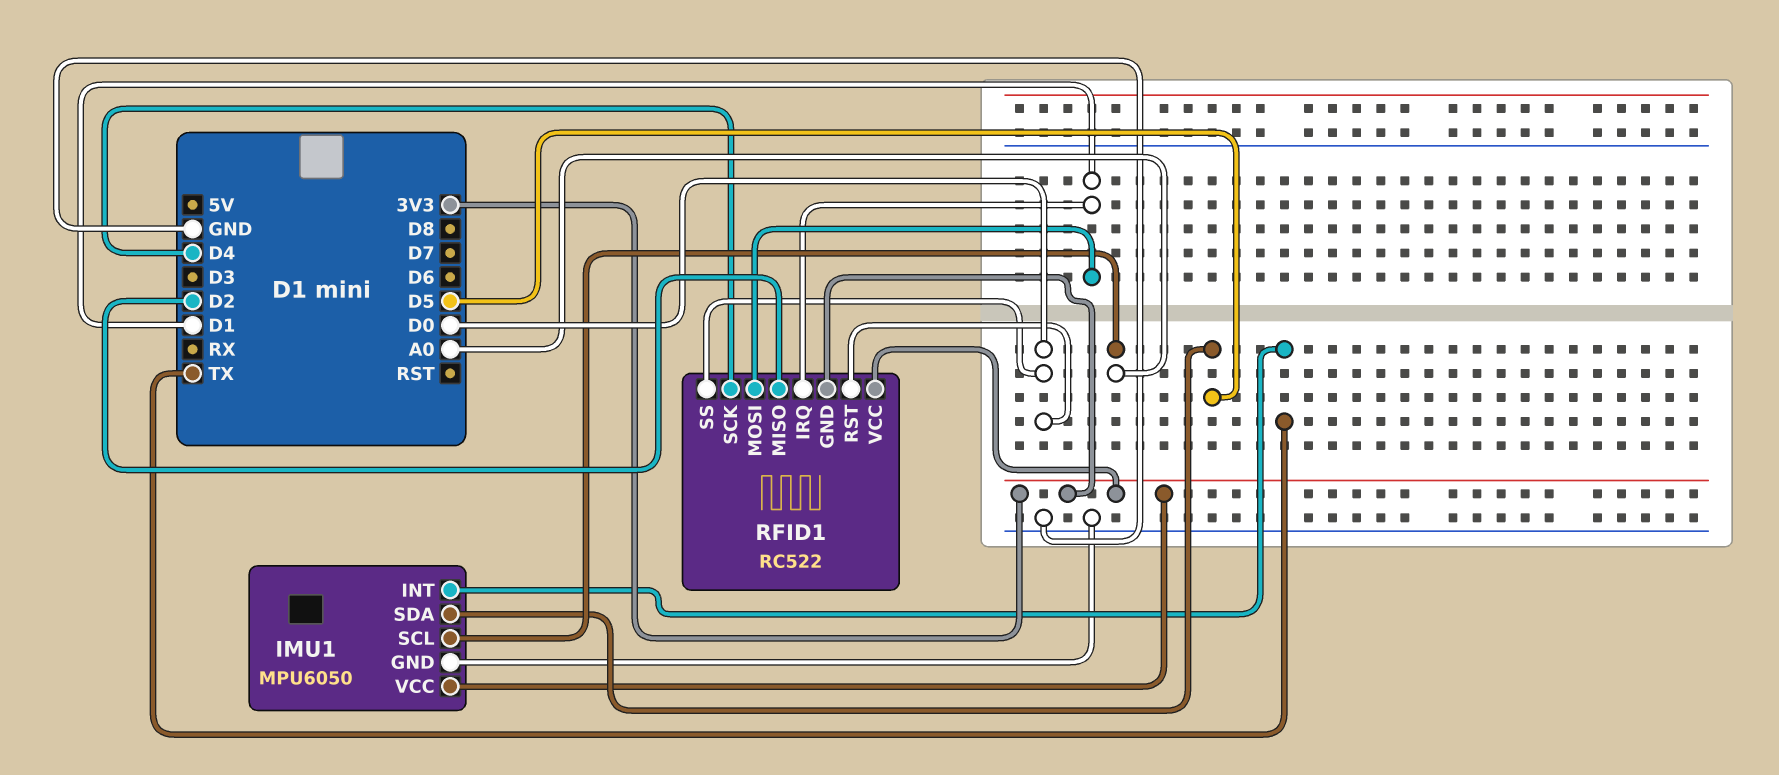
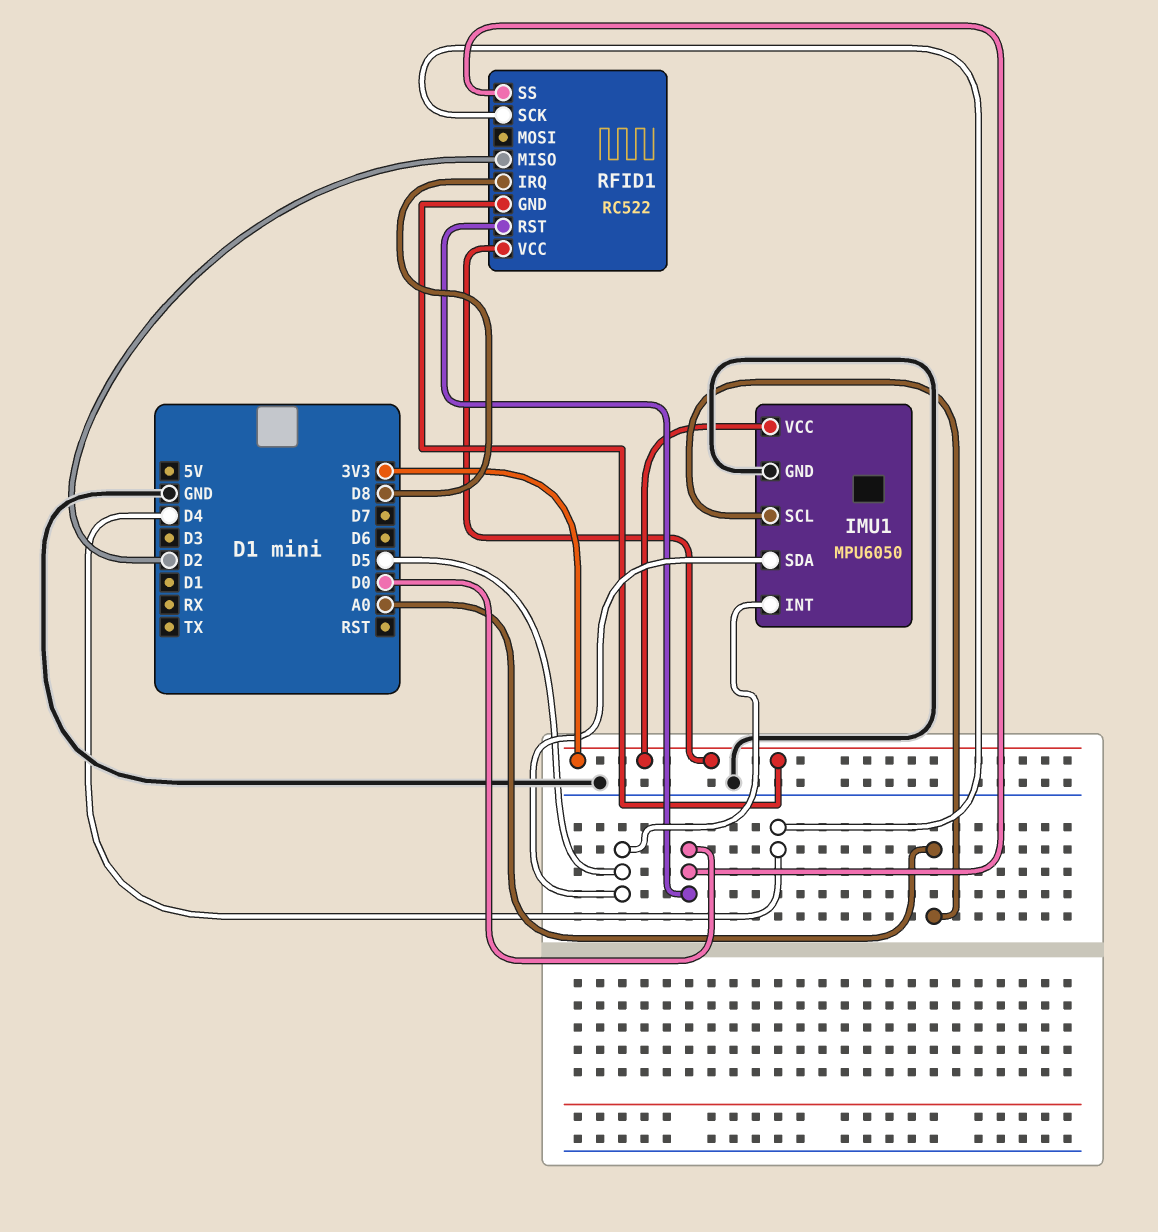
IMU1 pin INT: TX -> D5
RFID1 pin IRQ: D1 -> D8
RFID1 pin MOSI: D1 -> none

